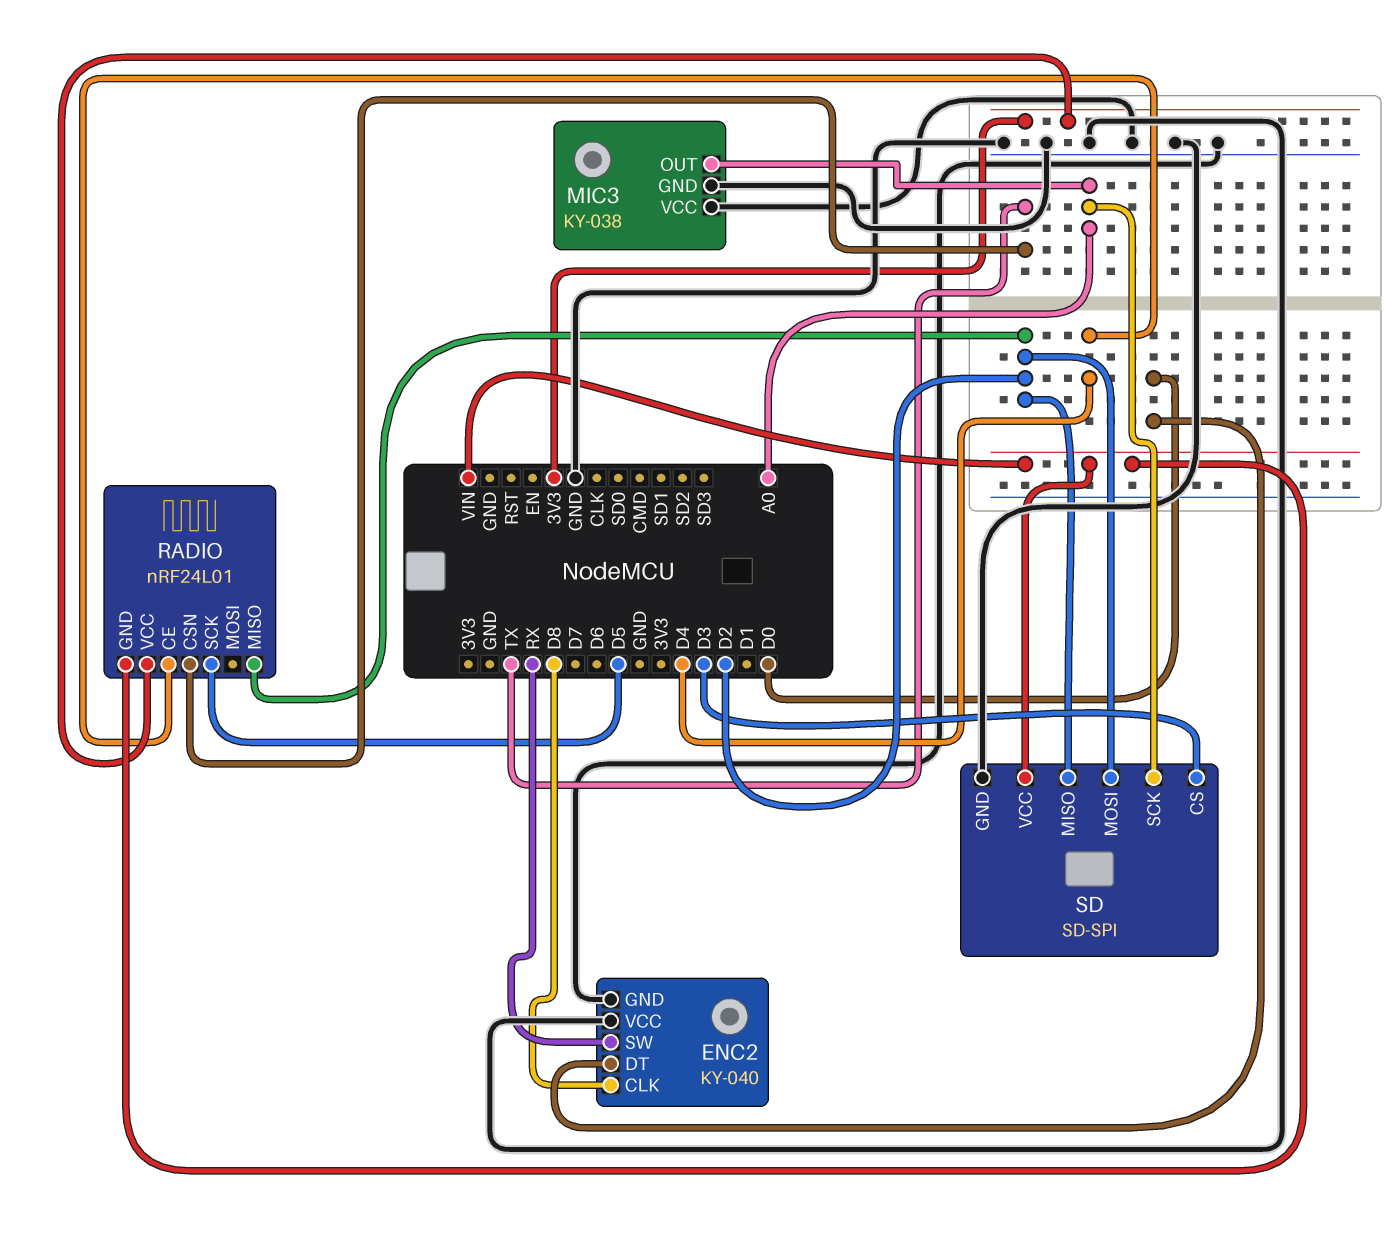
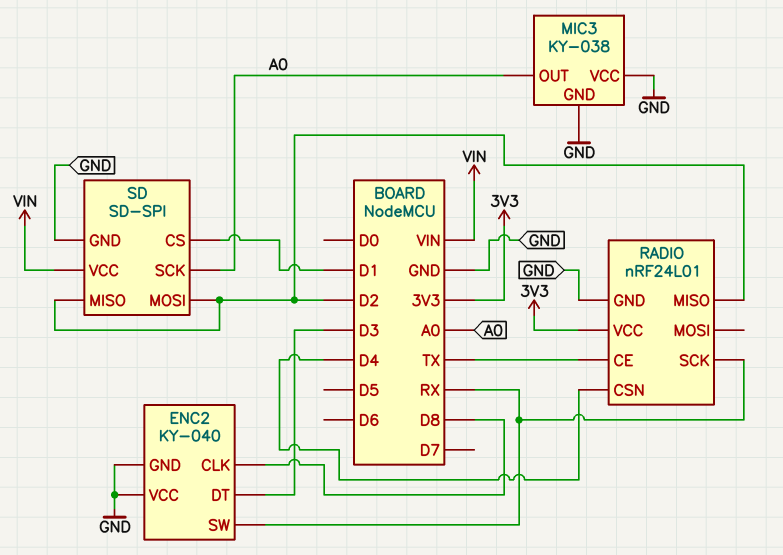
ENC2 pin DT: D0 -> D3
RADIO pin CE: D4 -> TX
RADIO pin CSN: TX -> D4
RADIO pin GND: VIN -> GND
RADIO pin SCK: D5 -> RX
SD pin CS: D3 -> D1

